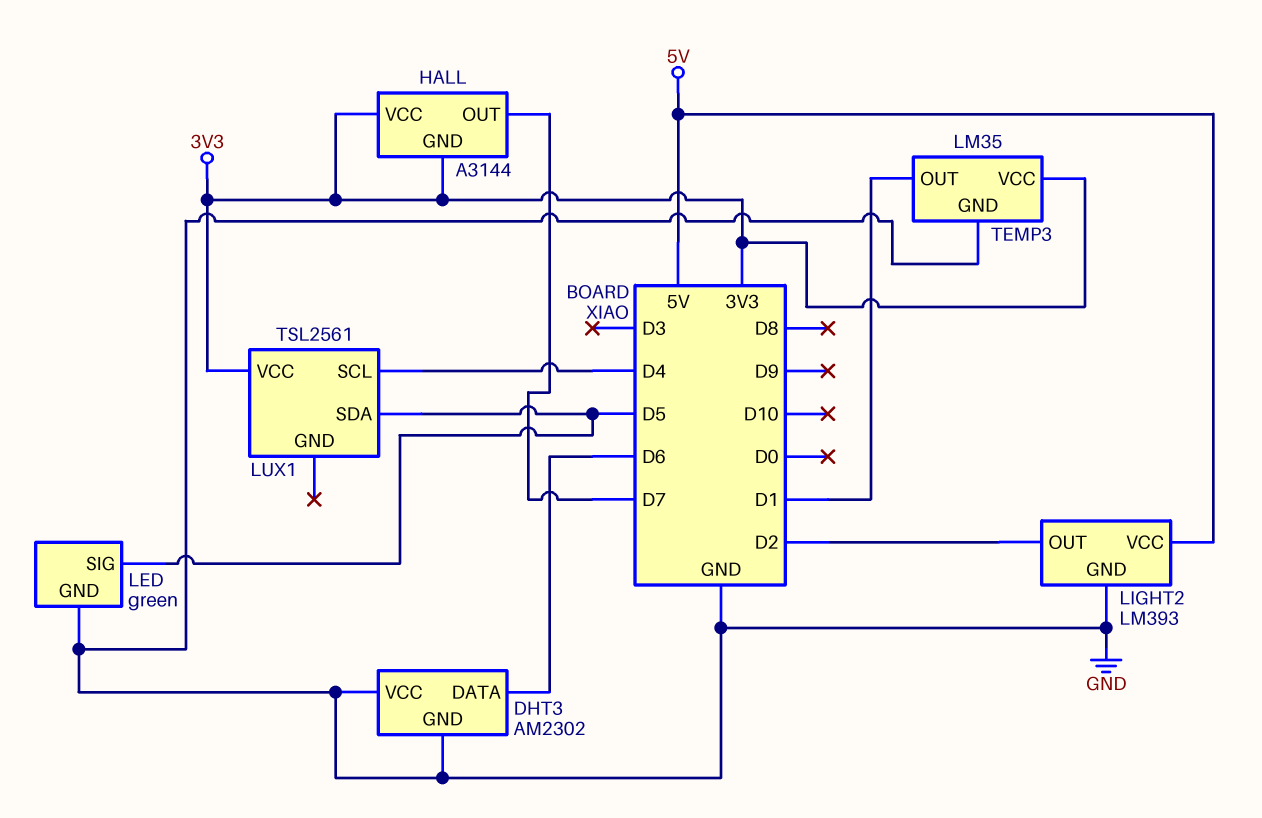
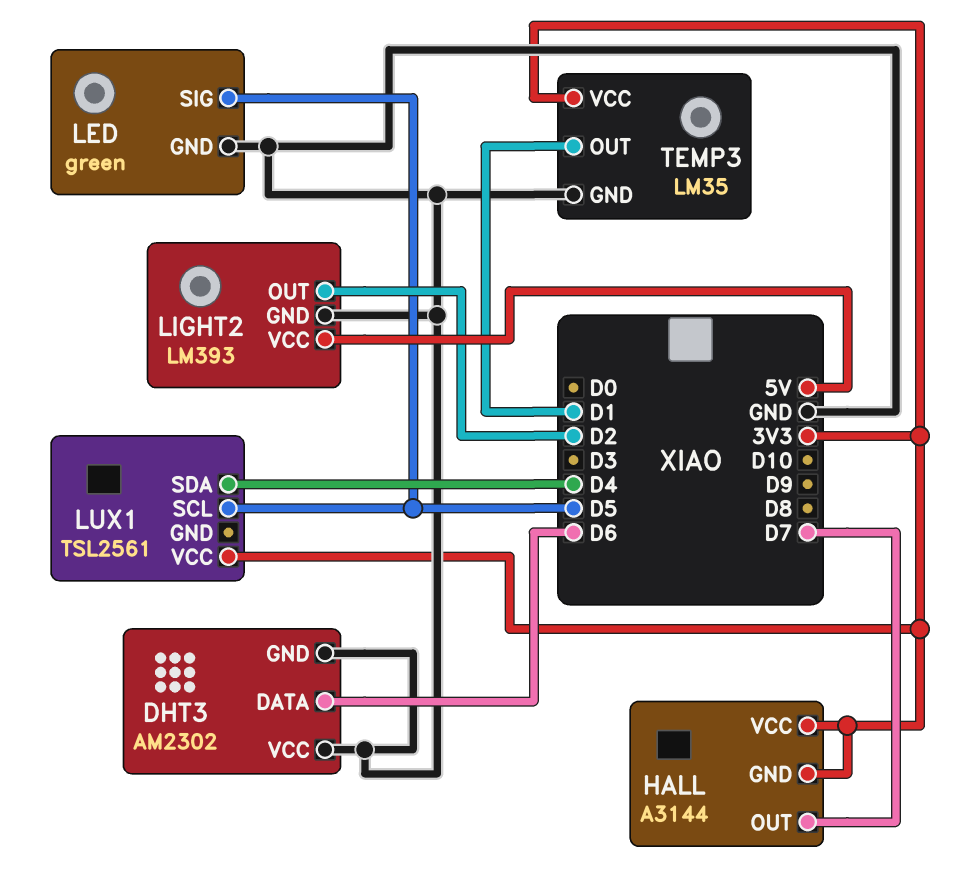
LUX1 pin SCL: D4 -> D5
LUX1 pin SDA: D5 -> D4

